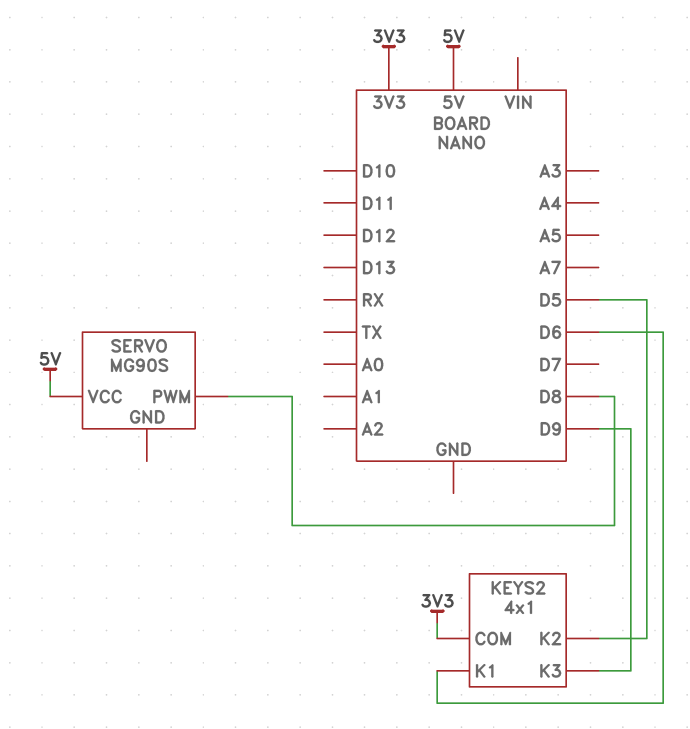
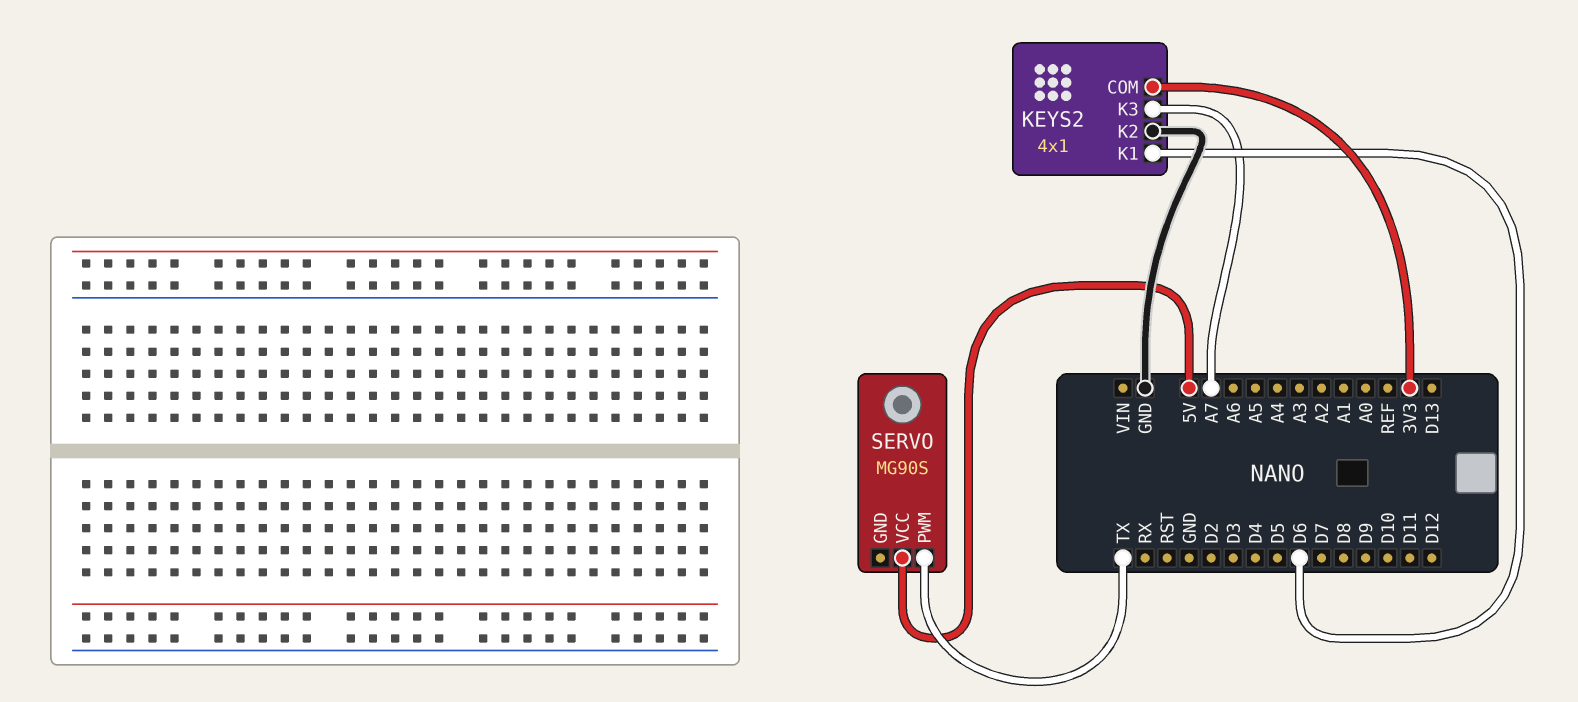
KEYS2 pin K2: D5 -> GND
KEYS2 pin K3: D9 -> A7
SERVO pin PWM: D8 -> TX

